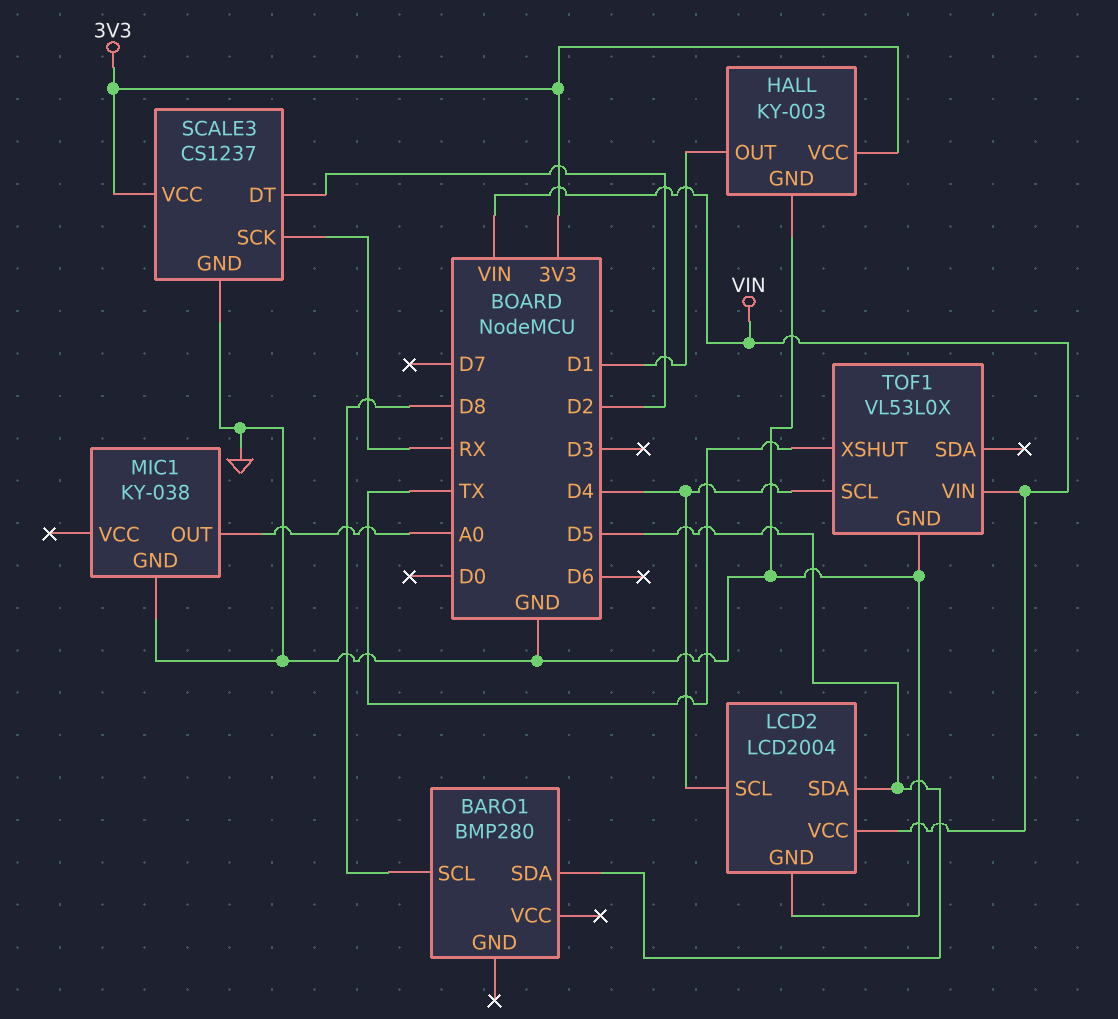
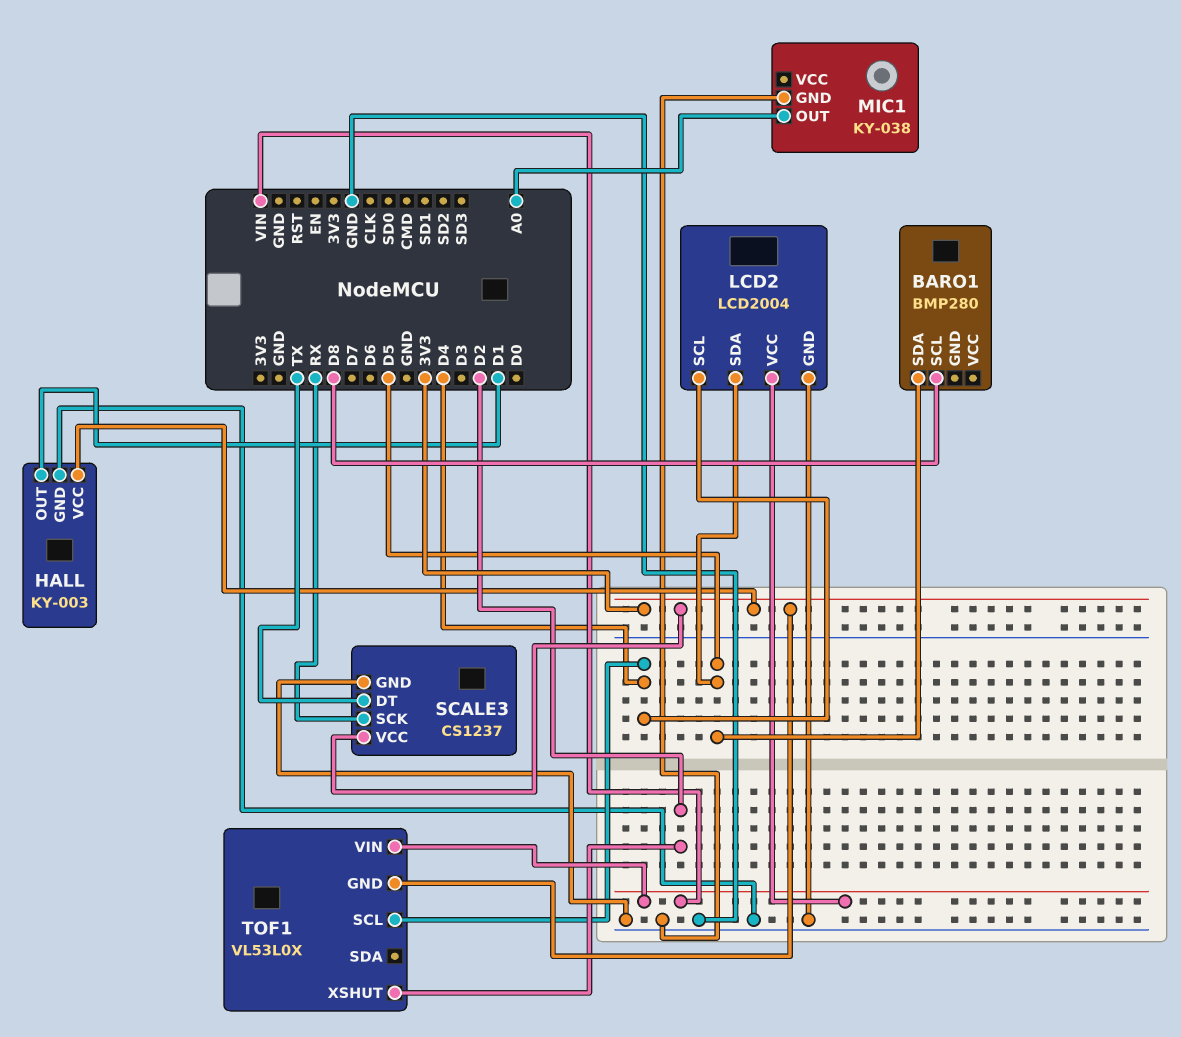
SCALE3 pin DT: D2 -> TX
TOF1 pin GND: GND -> 3V3
TOF1 pin XSHUT: TX -> D2

